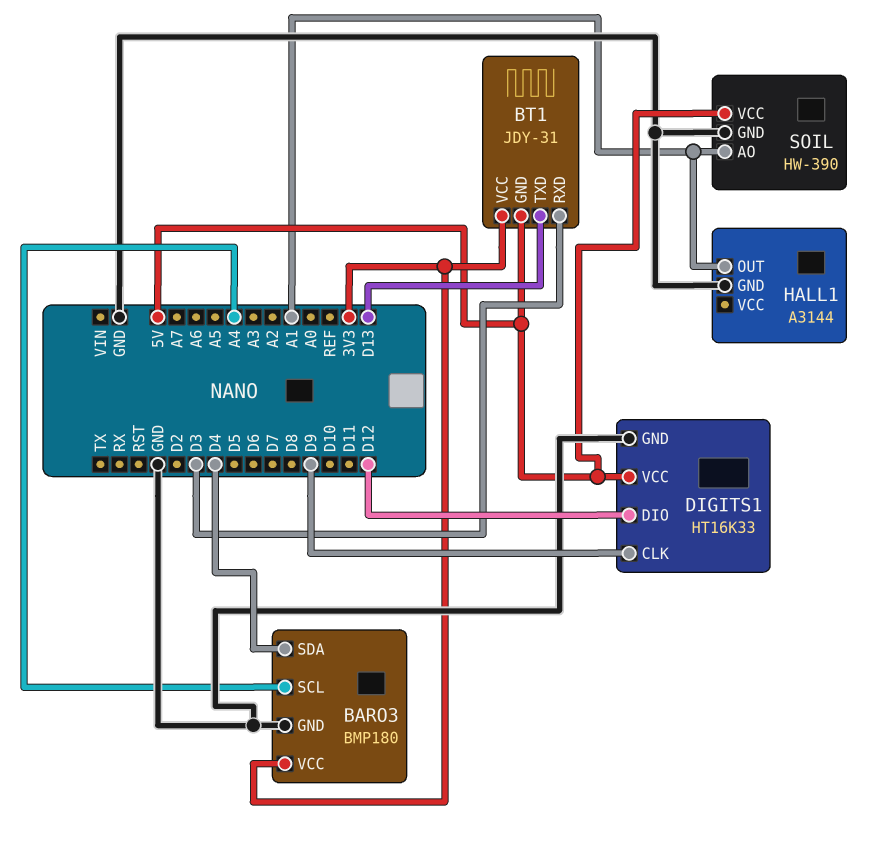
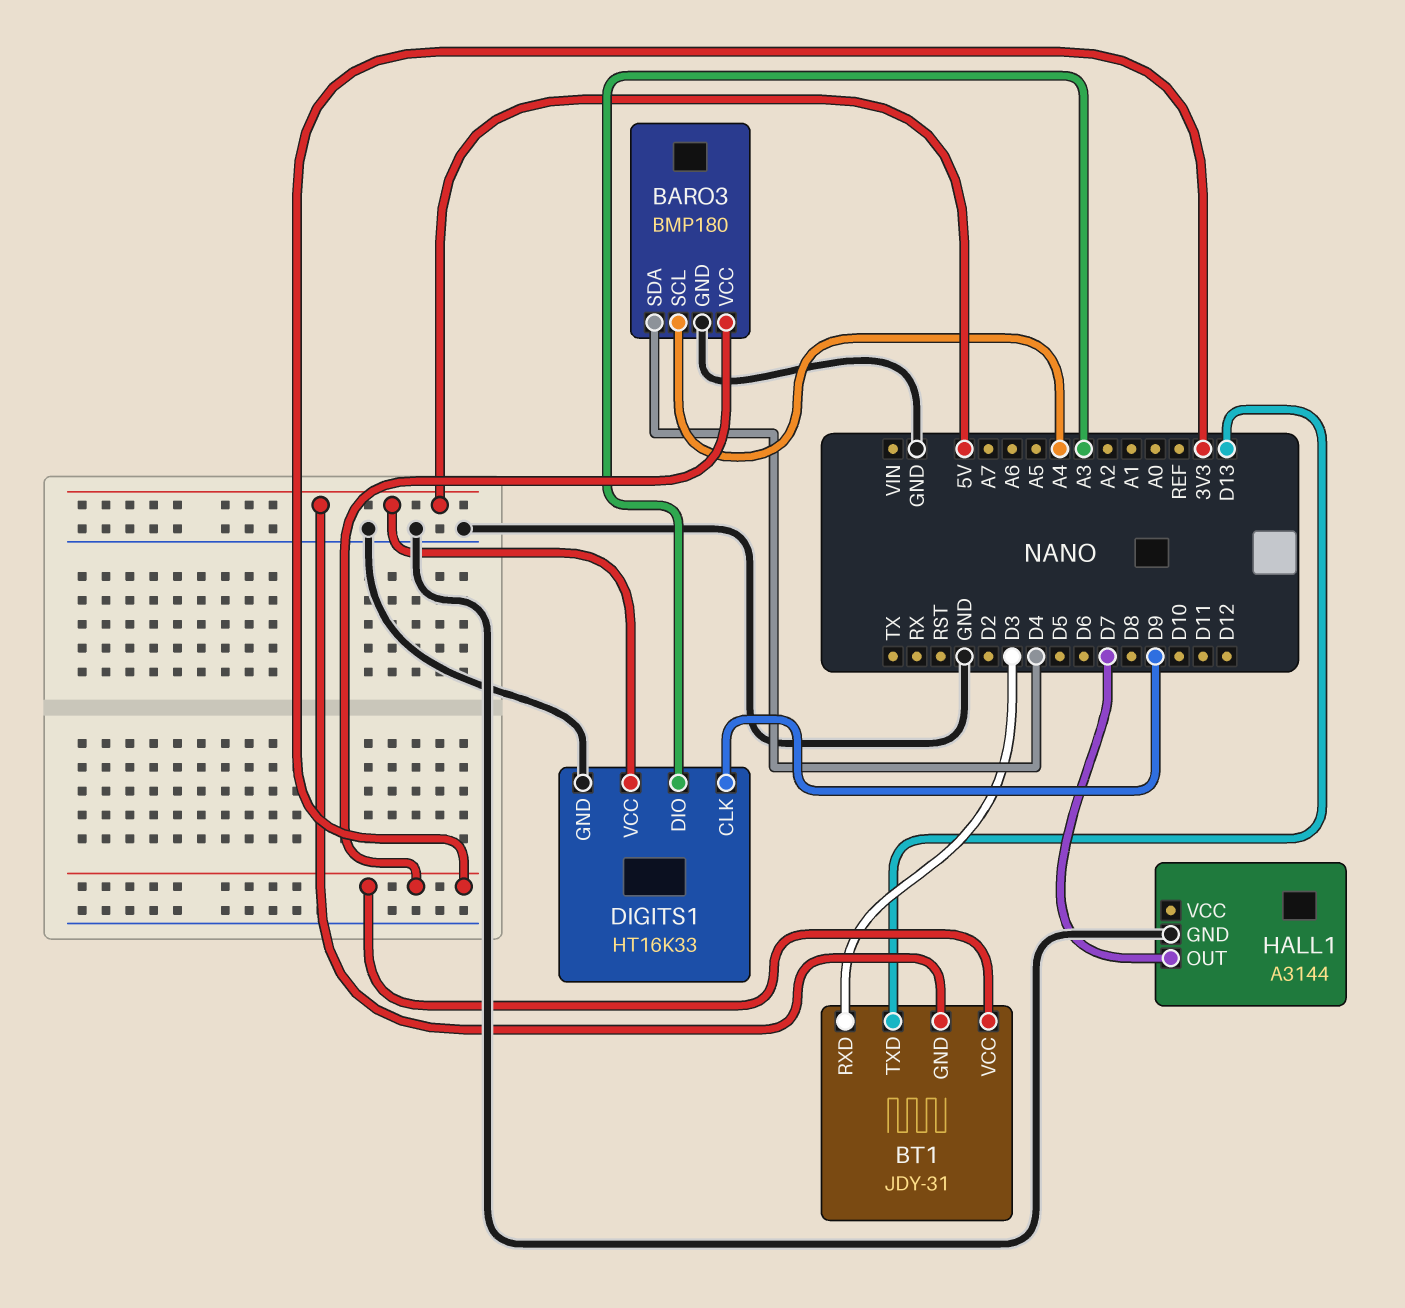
DIGITS1 pin DIO: D12 -> A3
HALL1 pin OUT: A1 -> D7
SOIL: HW-390 -> none
SOIL pin AO: A1 -> none
SOIL pin GND: GND -> none
SOIL pin VCC: 5V -> none

